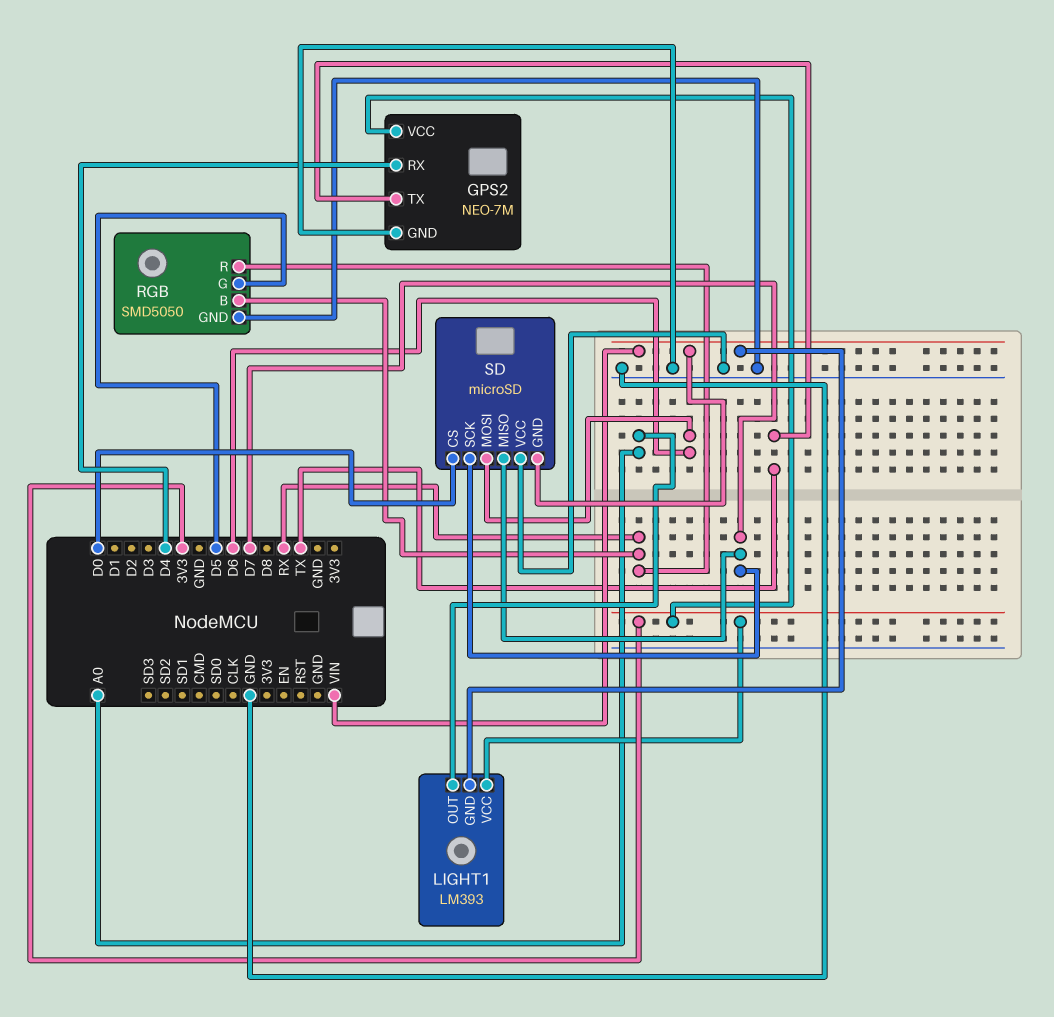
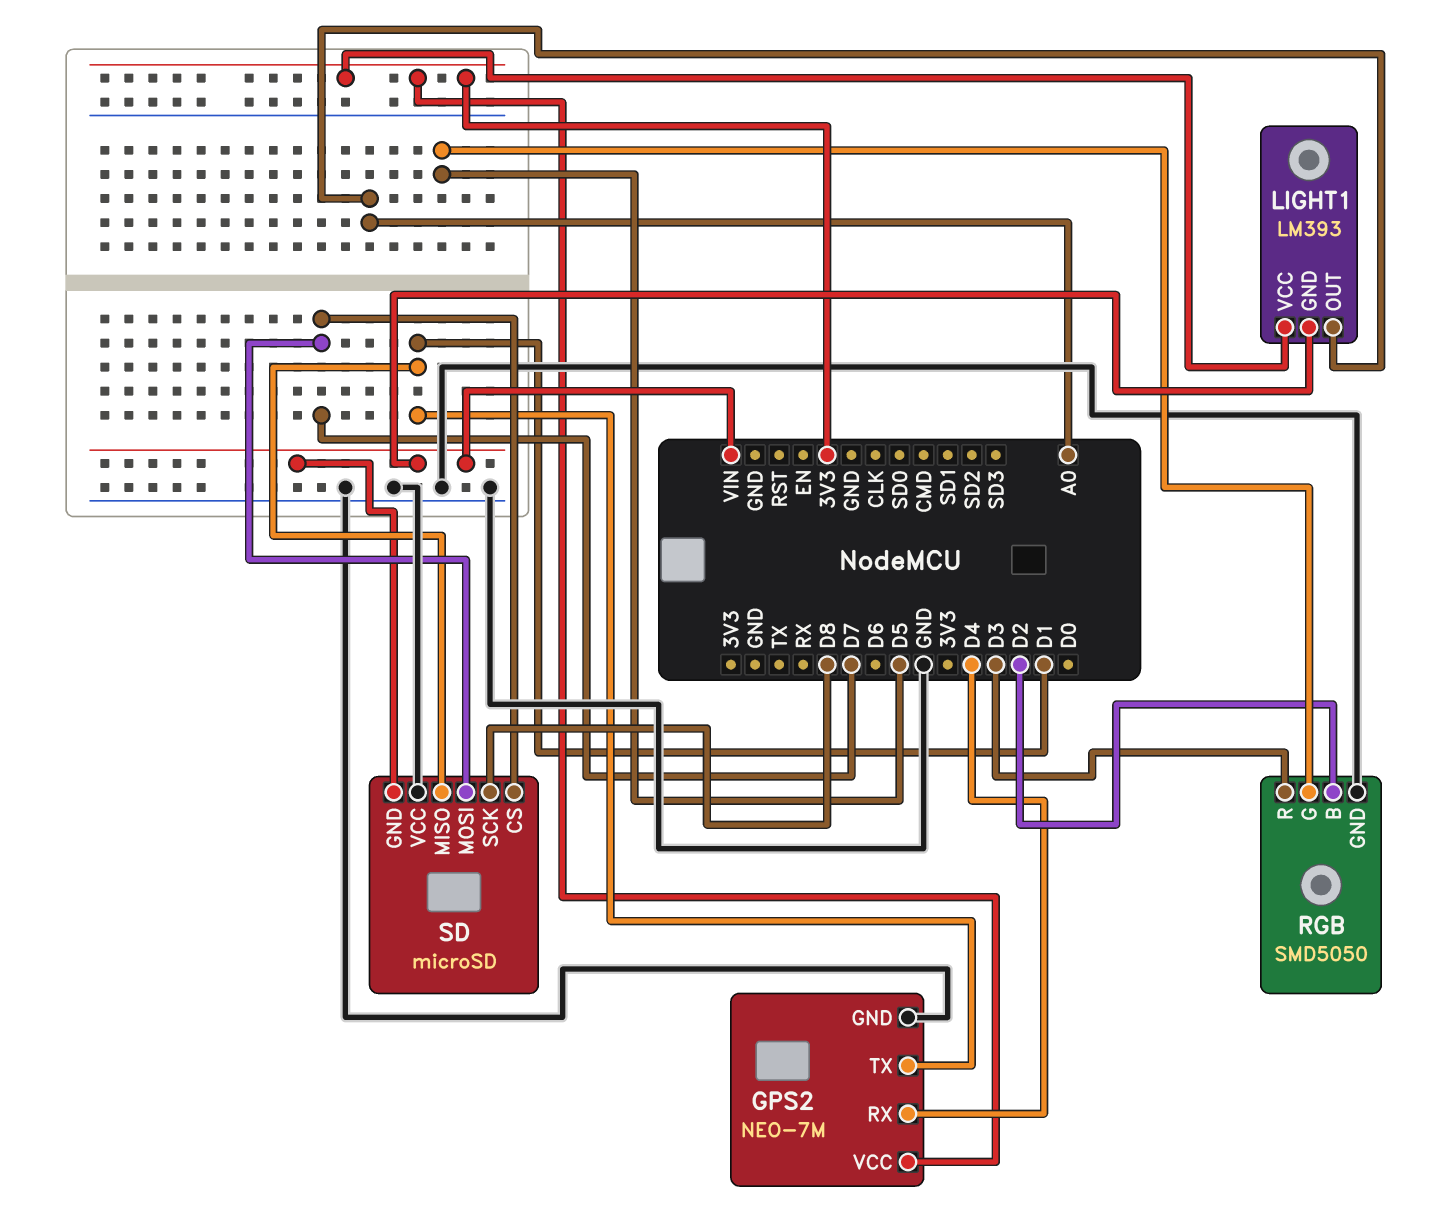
GPS2 pin TX: TX -> D1
RGB pin B: RX -> D2
RGB pin R: RX -> D3
SD pin CS: D0 -> D7
SD pin MISO: D7 -> D1
SD pin MOSI: D6 -> D7
SD pin SCK: D7 -> D8

